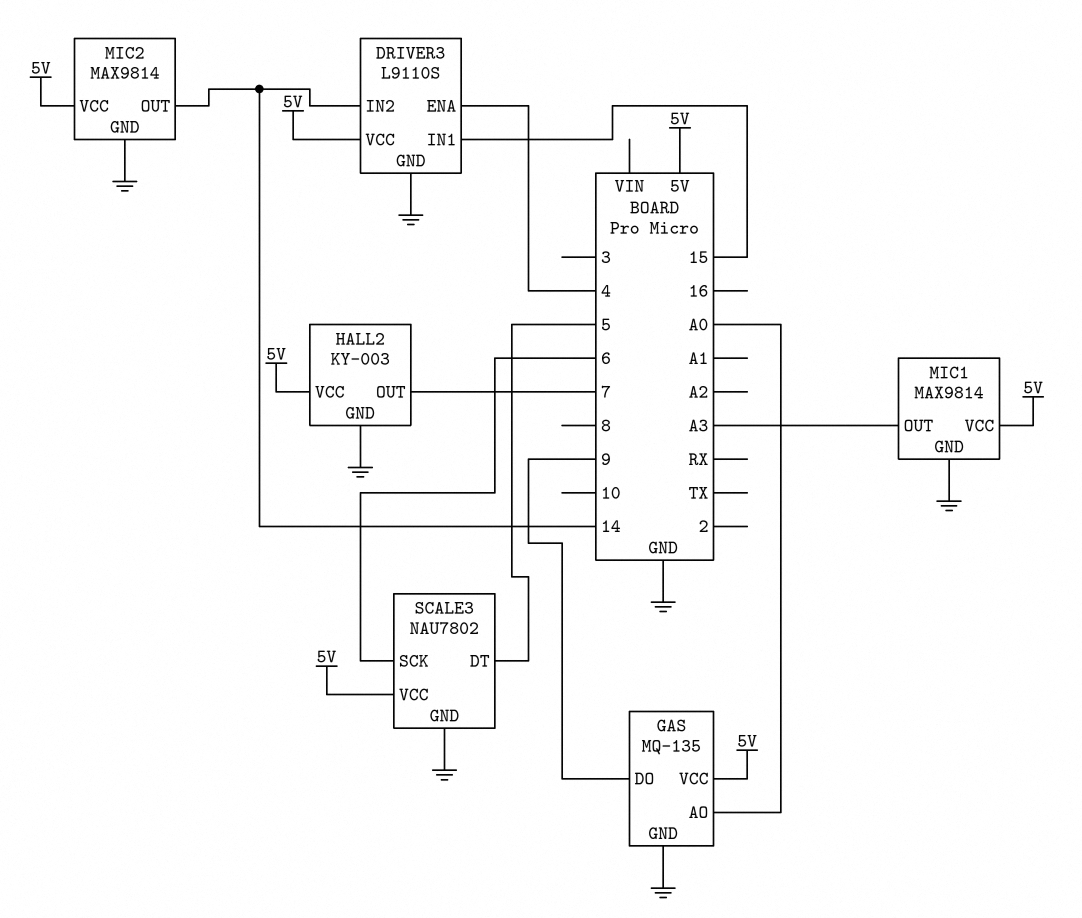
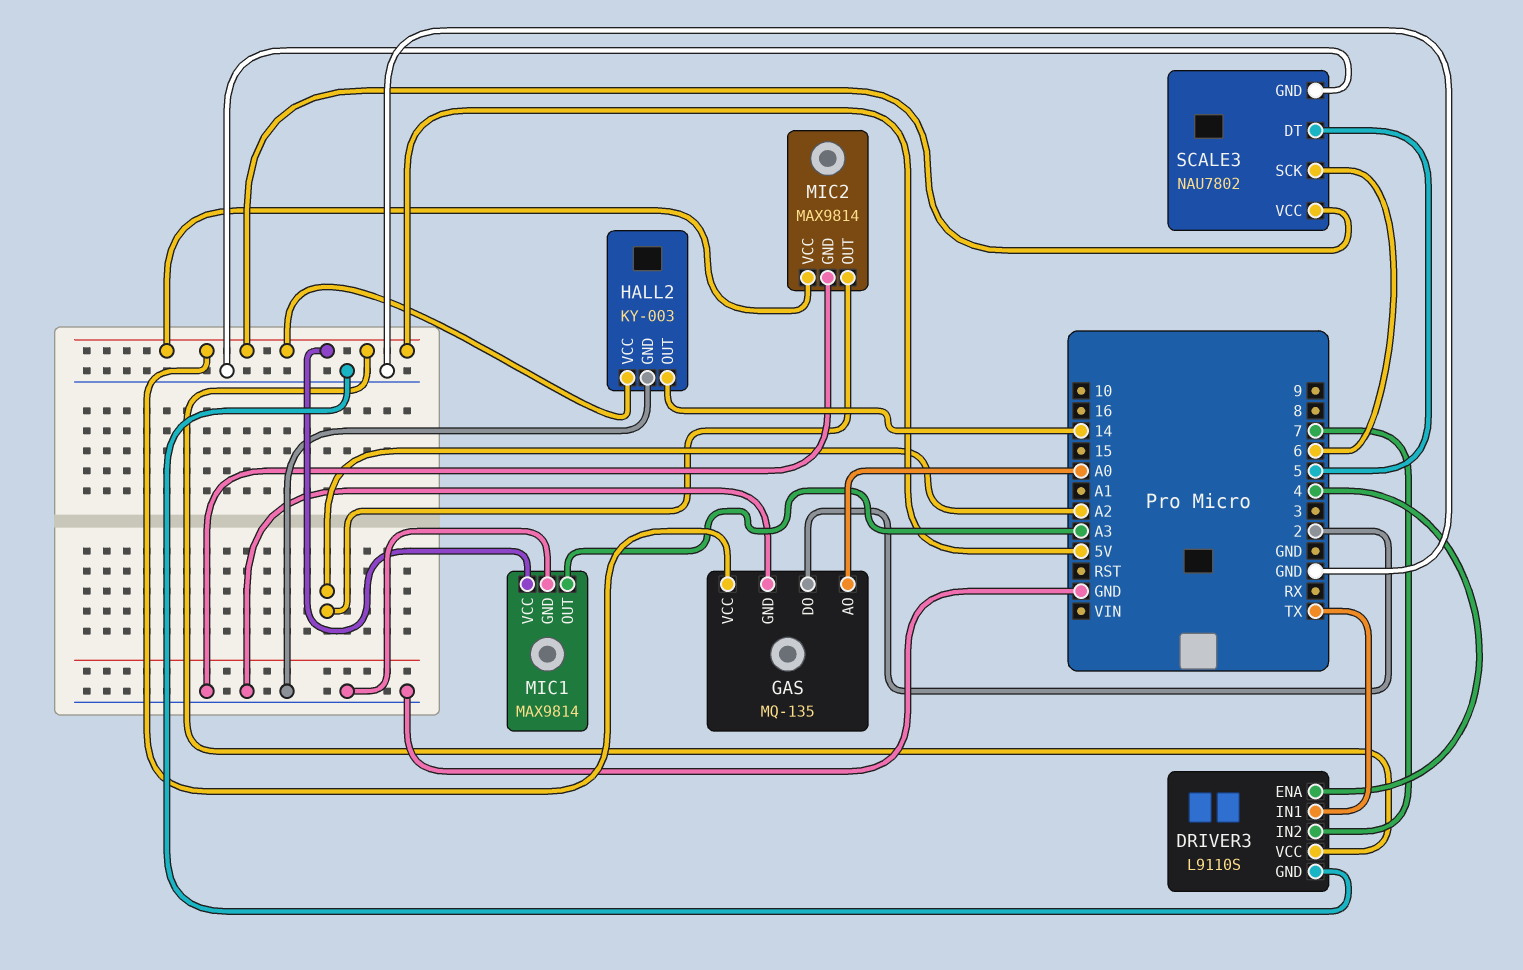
DRIVER3 pin IN1: 15 -> TX
DRIVER3 pin IN2: 14 -> 7
GAS pin DO: 9 -> 2
HALL2 pin OUT: 7 -> 14
MIC2 pin OUT: 14 -> A2

